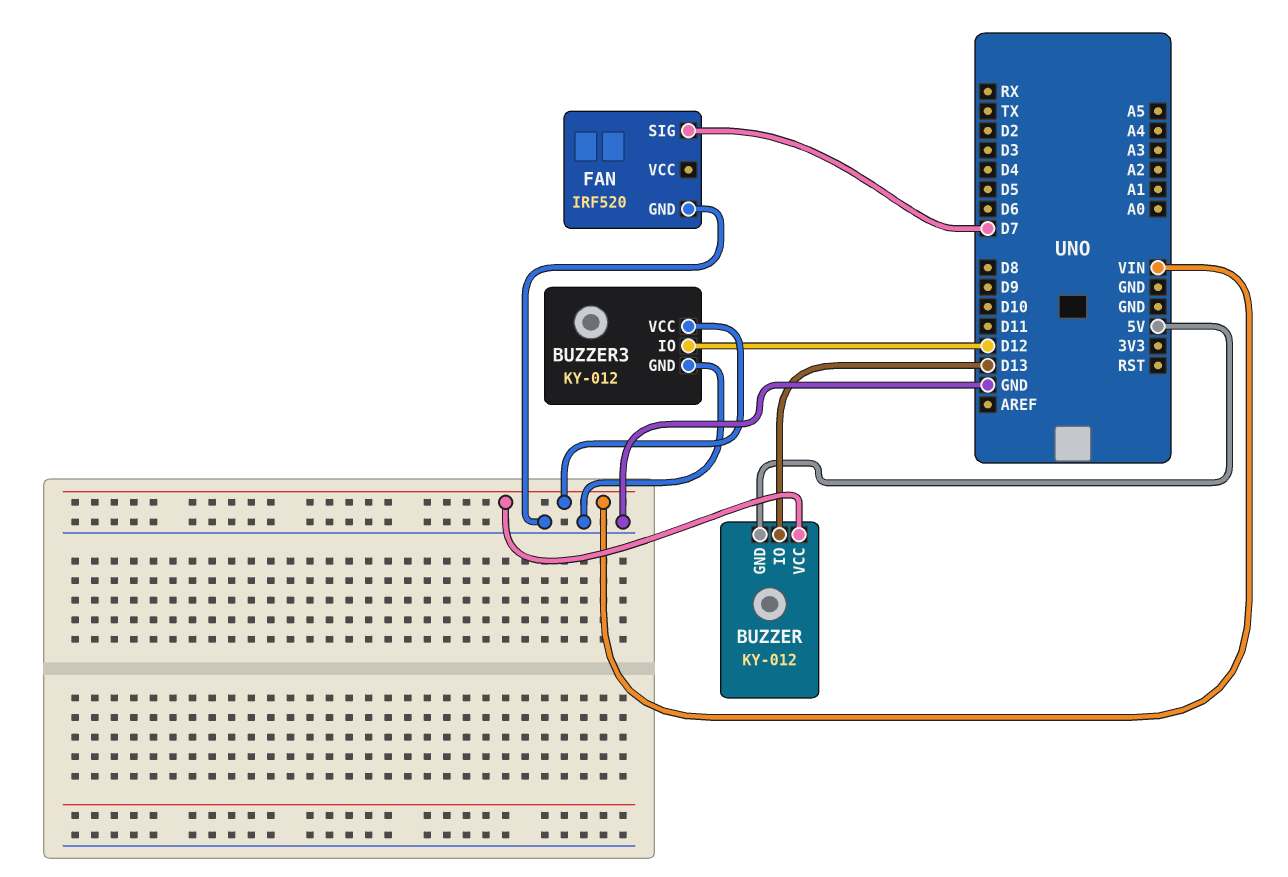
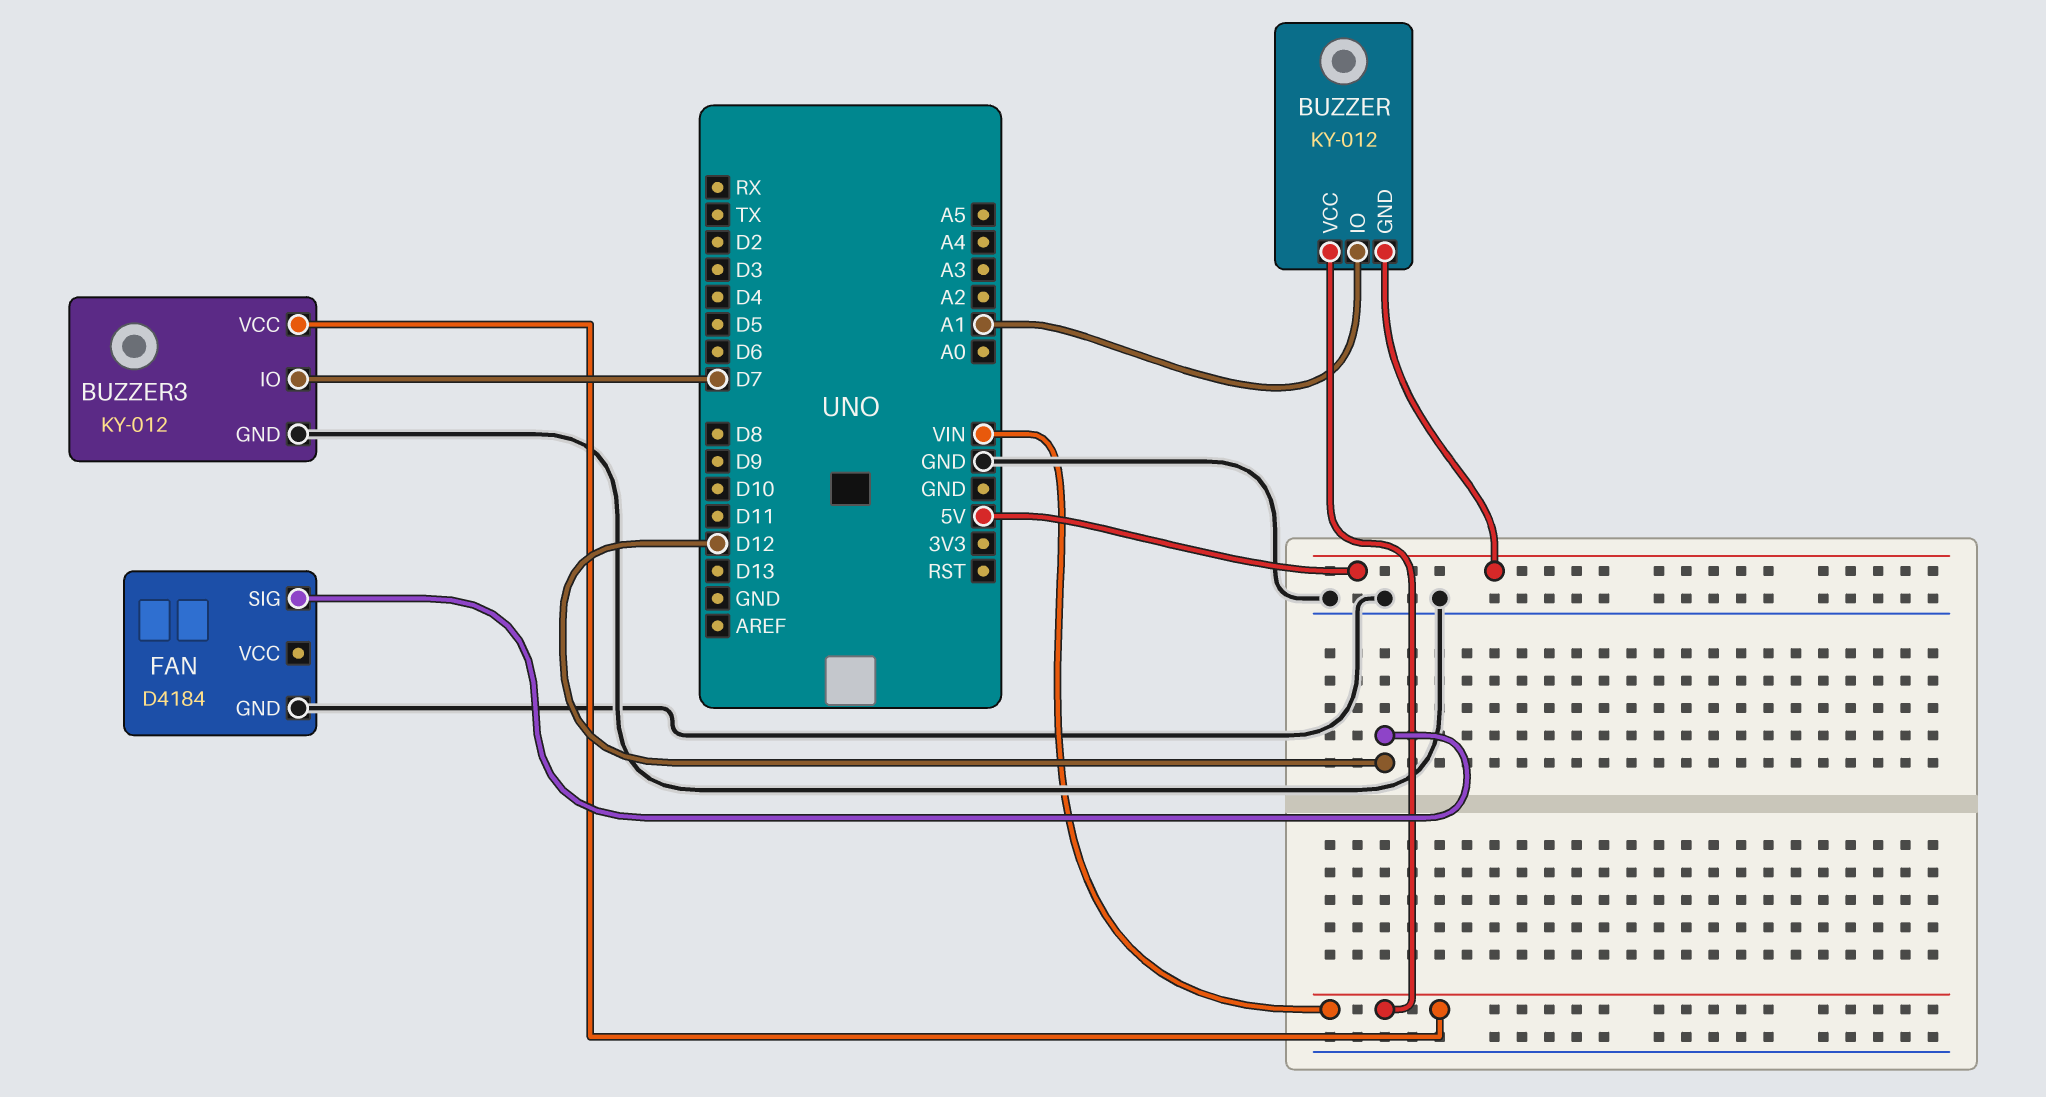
BUZZER pin IO: D13 -> A1
BUZZER3 pin IO: D12 -> D7
FAN: IRF520 -> D4184
FAN pin SIG: D7 -> D12

